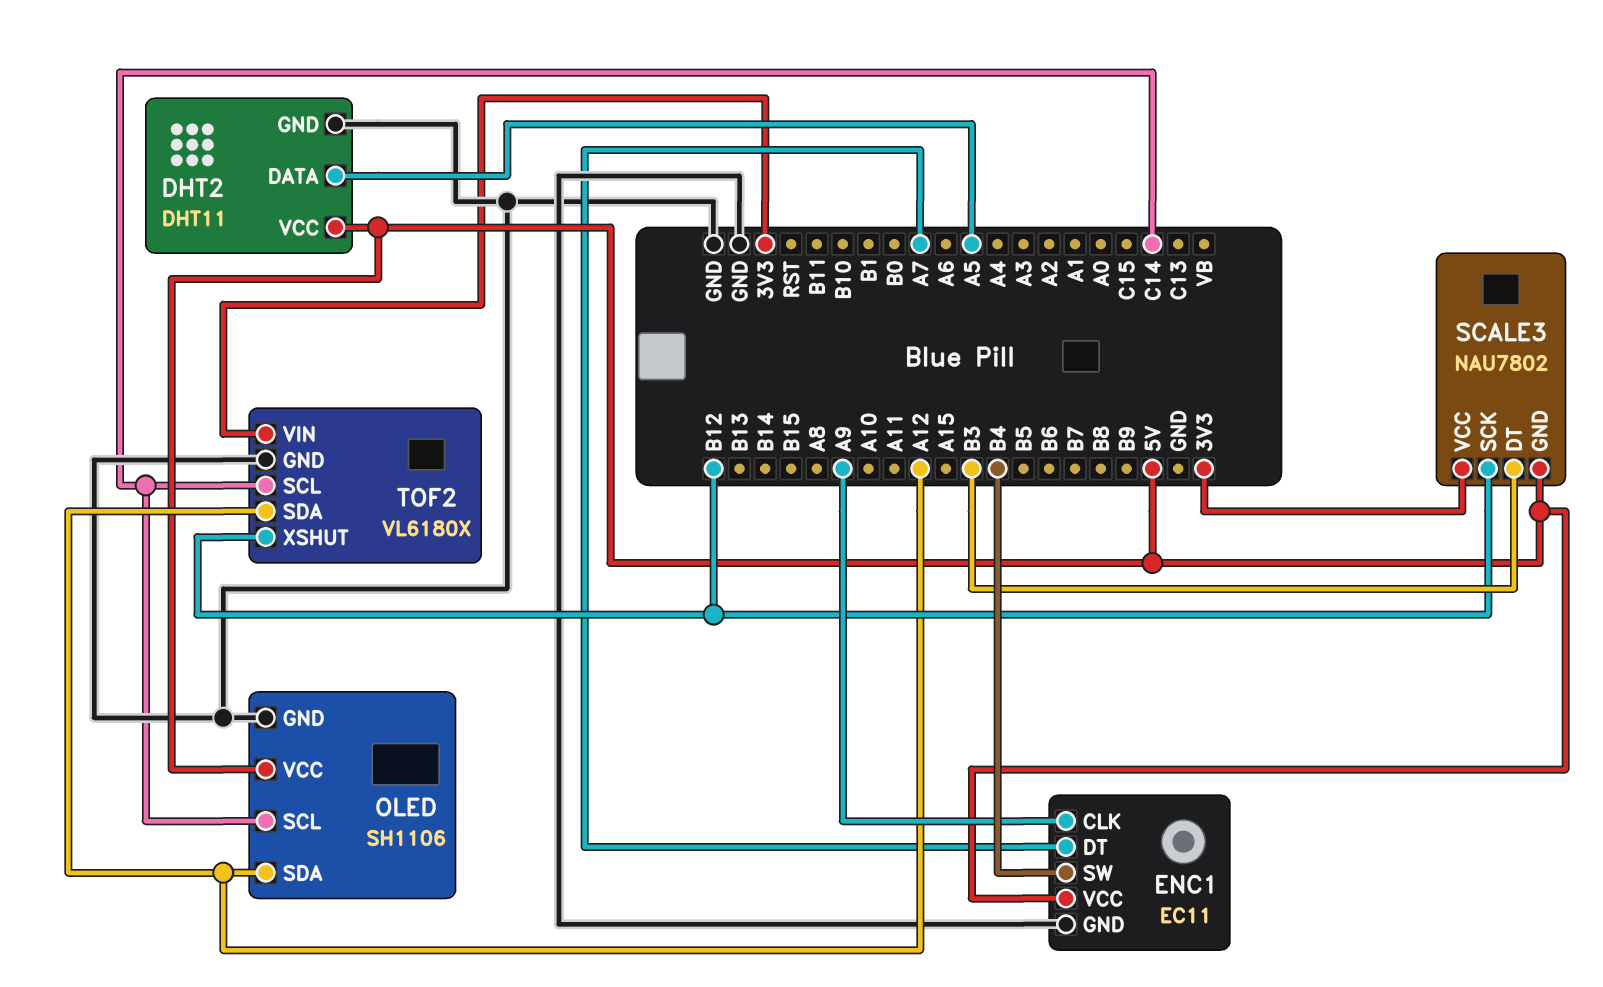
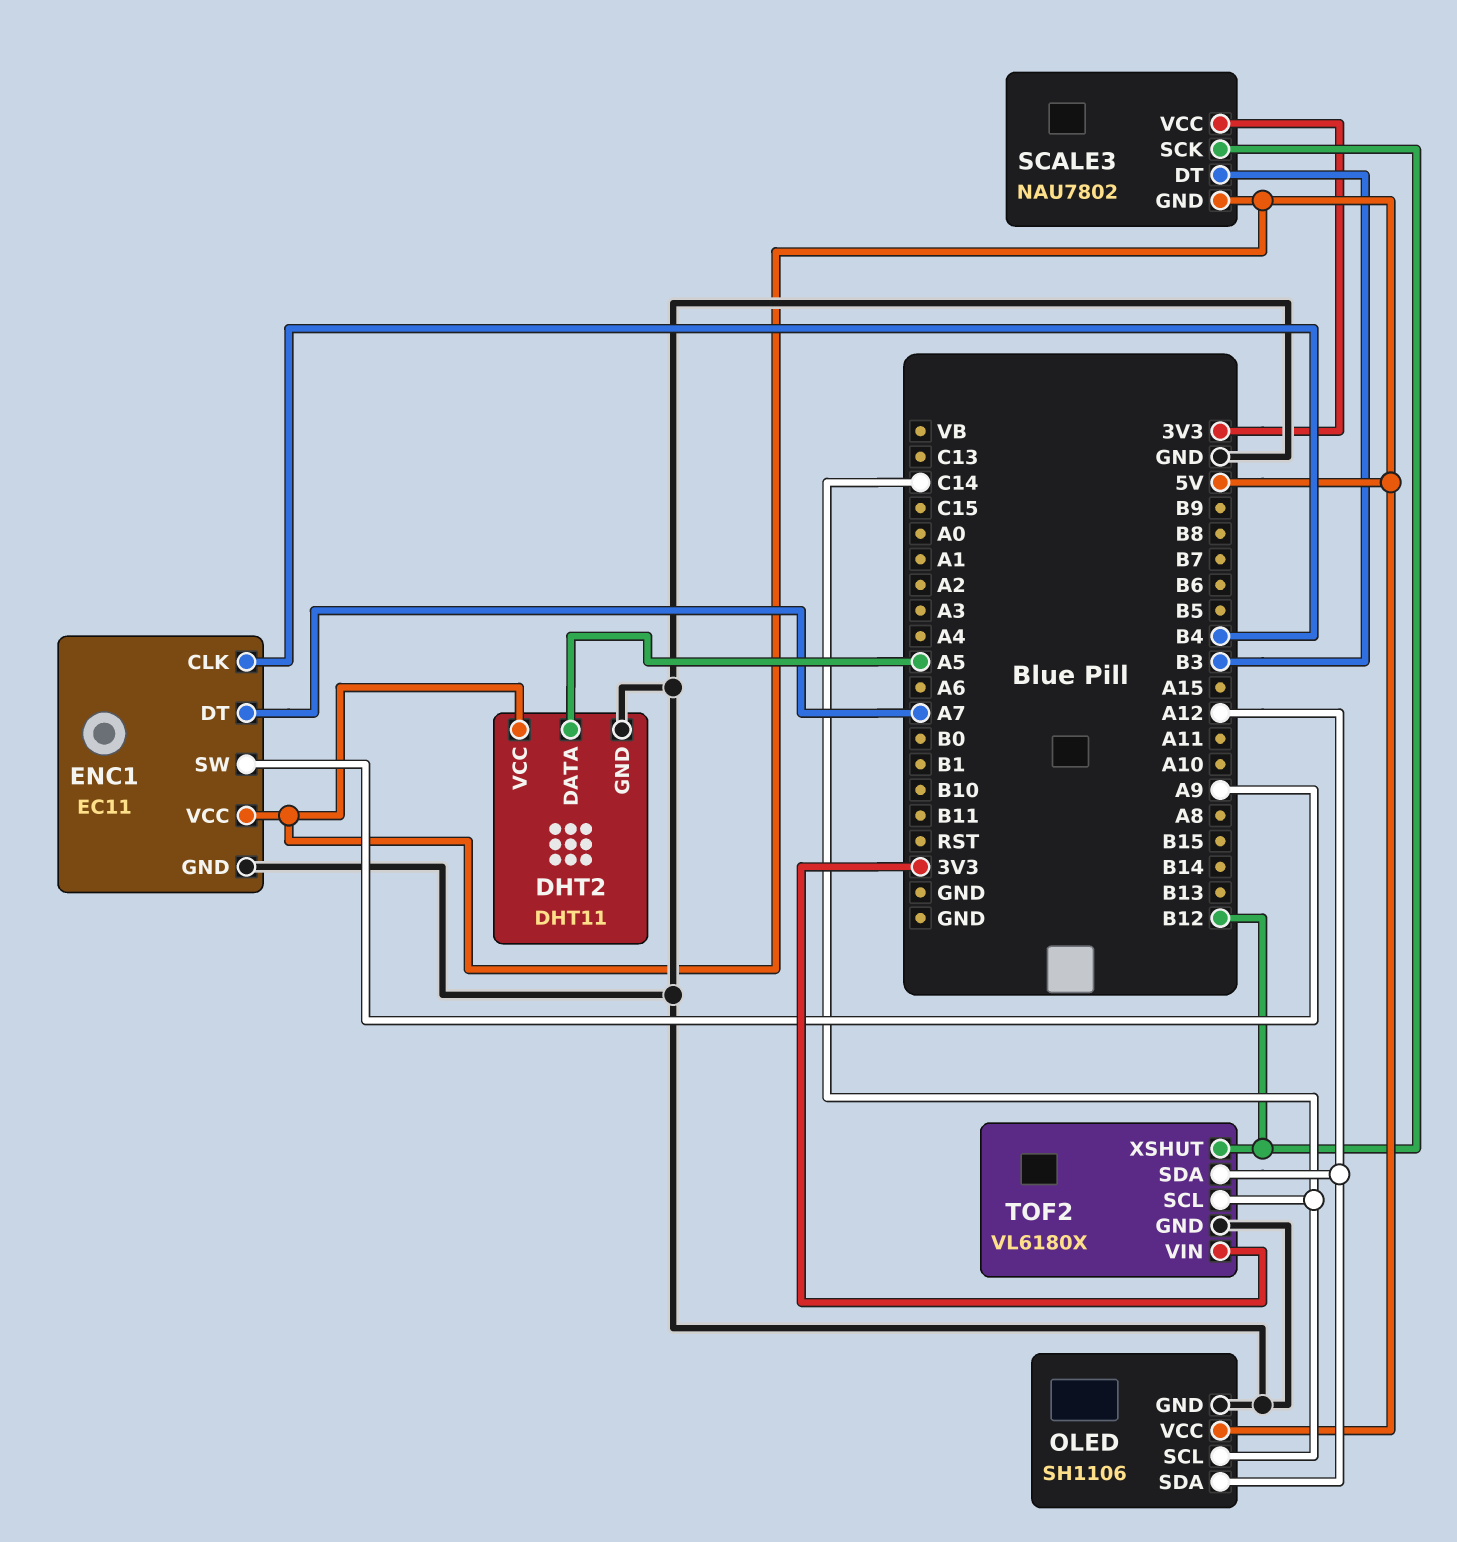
ENC1 pin CLK: A9 -> B4
ENC1 pin SW: B4 -> A9

